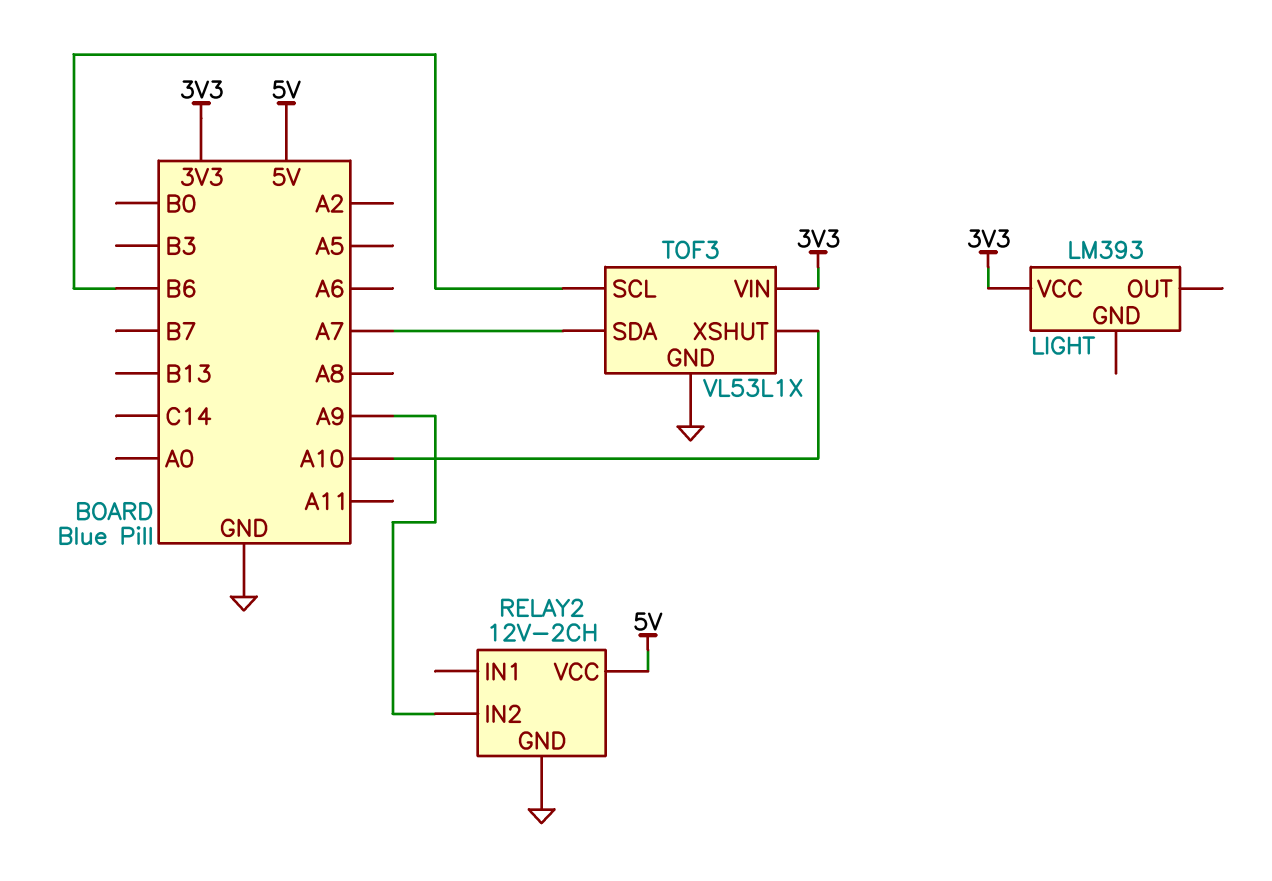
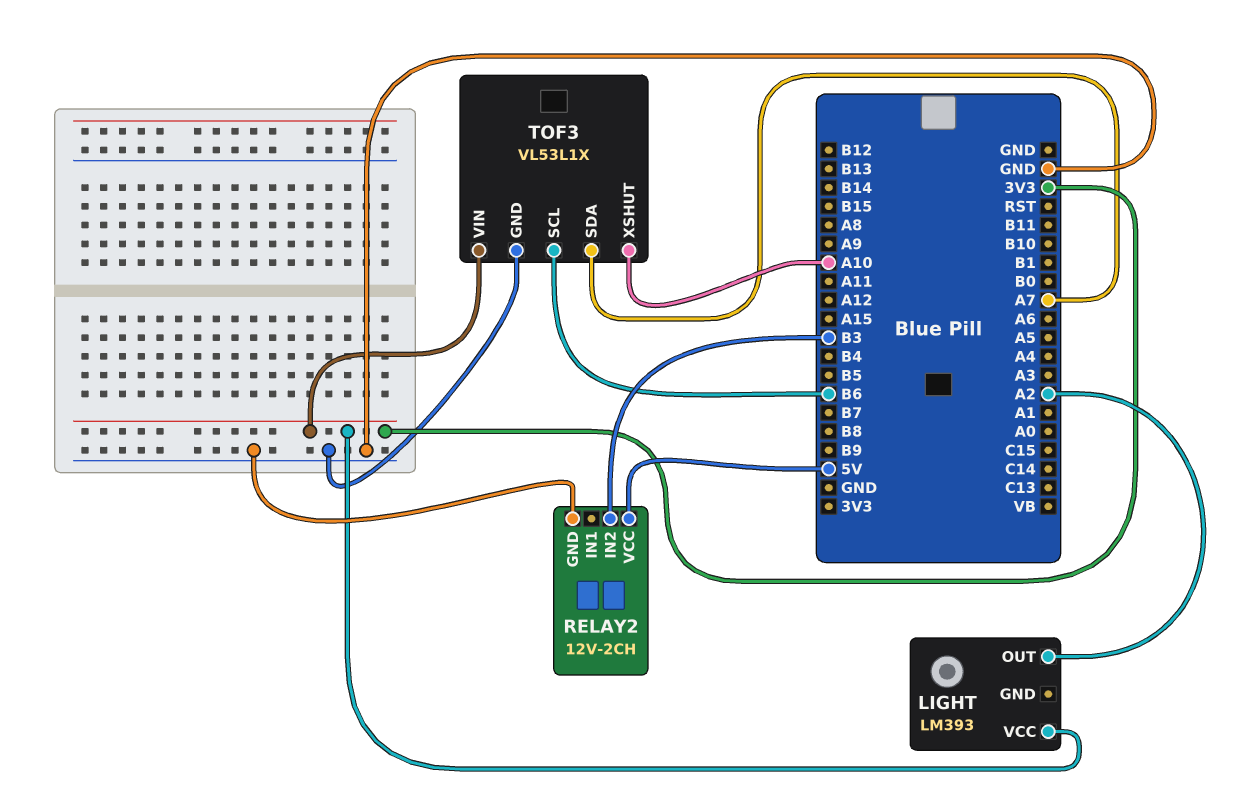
LIGHT pin OUT: none -> A2
RELAY2 pin IN2: A9 -> B3

